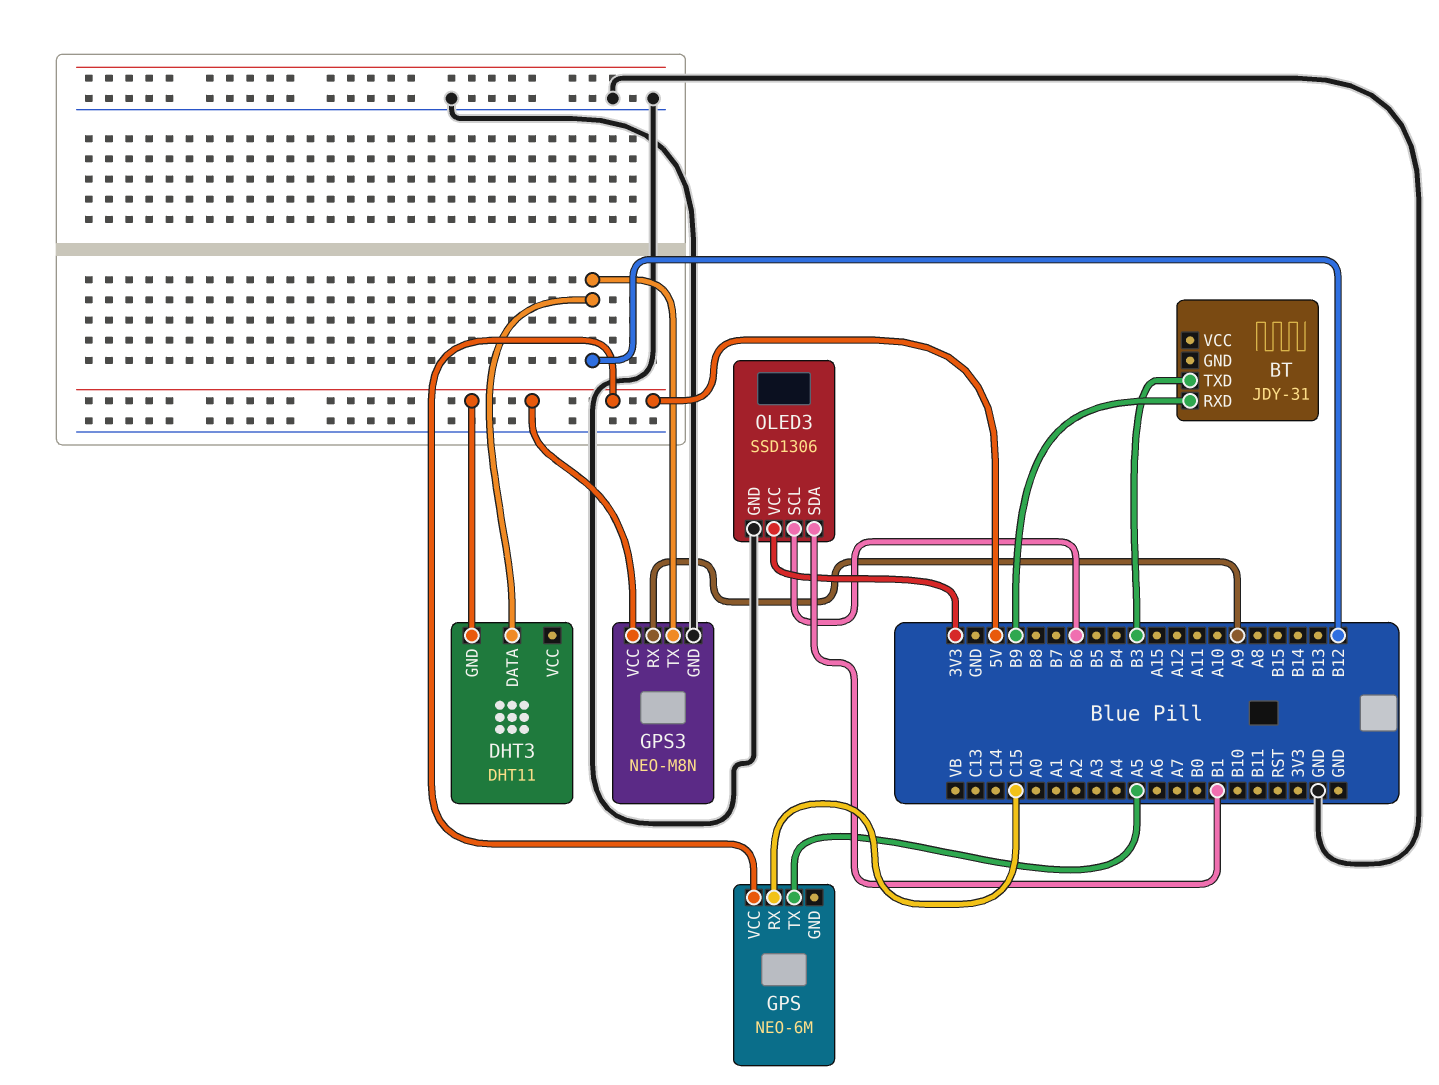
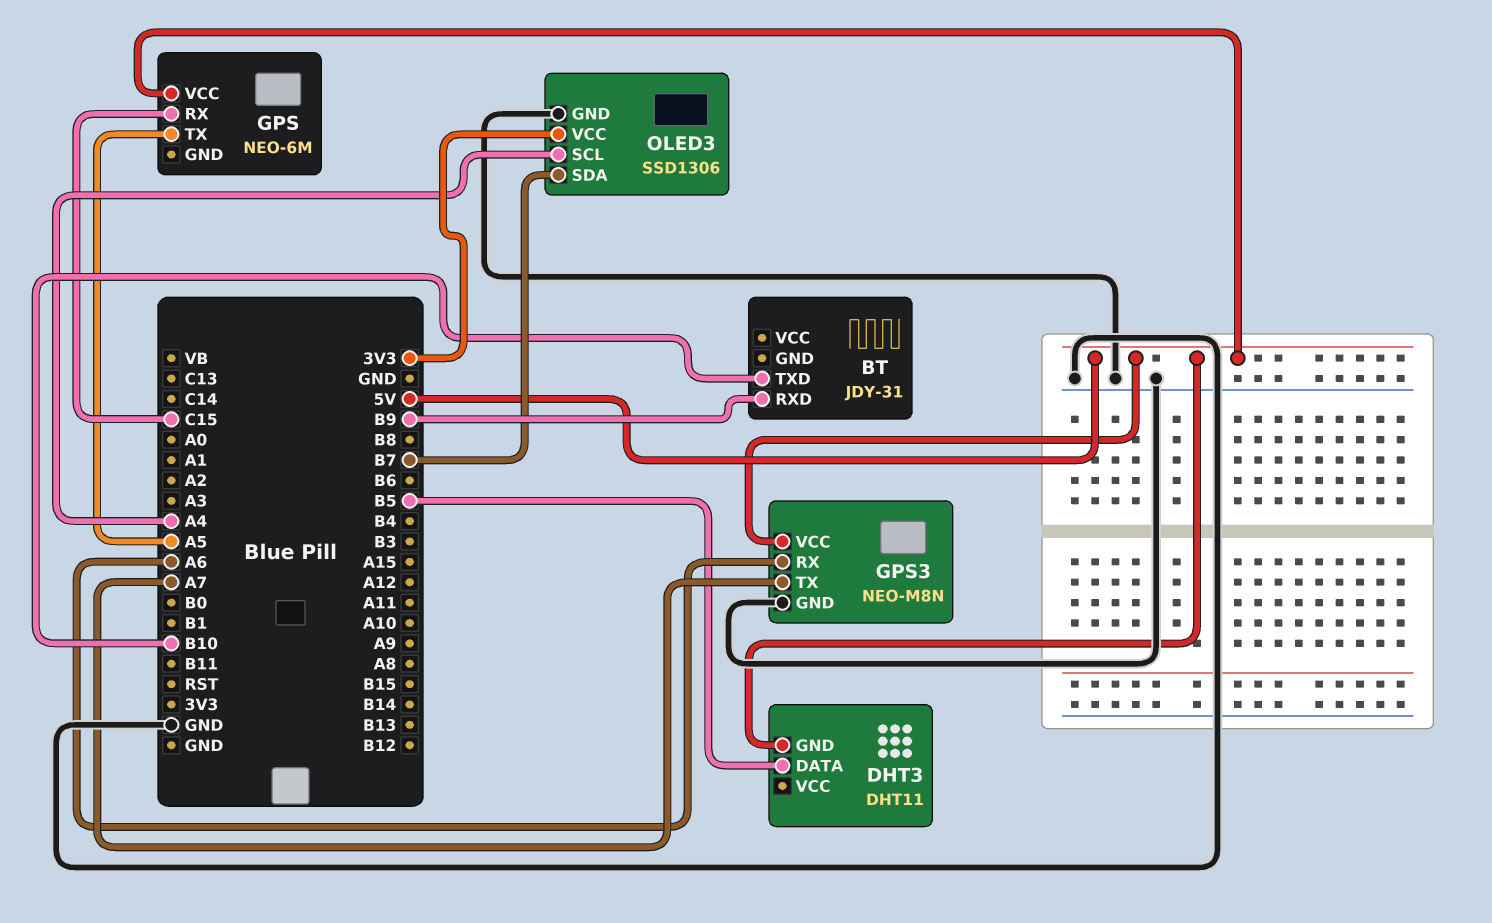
BT pin TXD: B3 -> B10
DHT3 pin DATA: B12 -> B5
GPS3 pin RX: A9 -> A6
GPS3 pin TX: B12 -> A7
OLED3 pin SCL: B6 -> A4
OLED3 pin SDA: B1 -> B7

